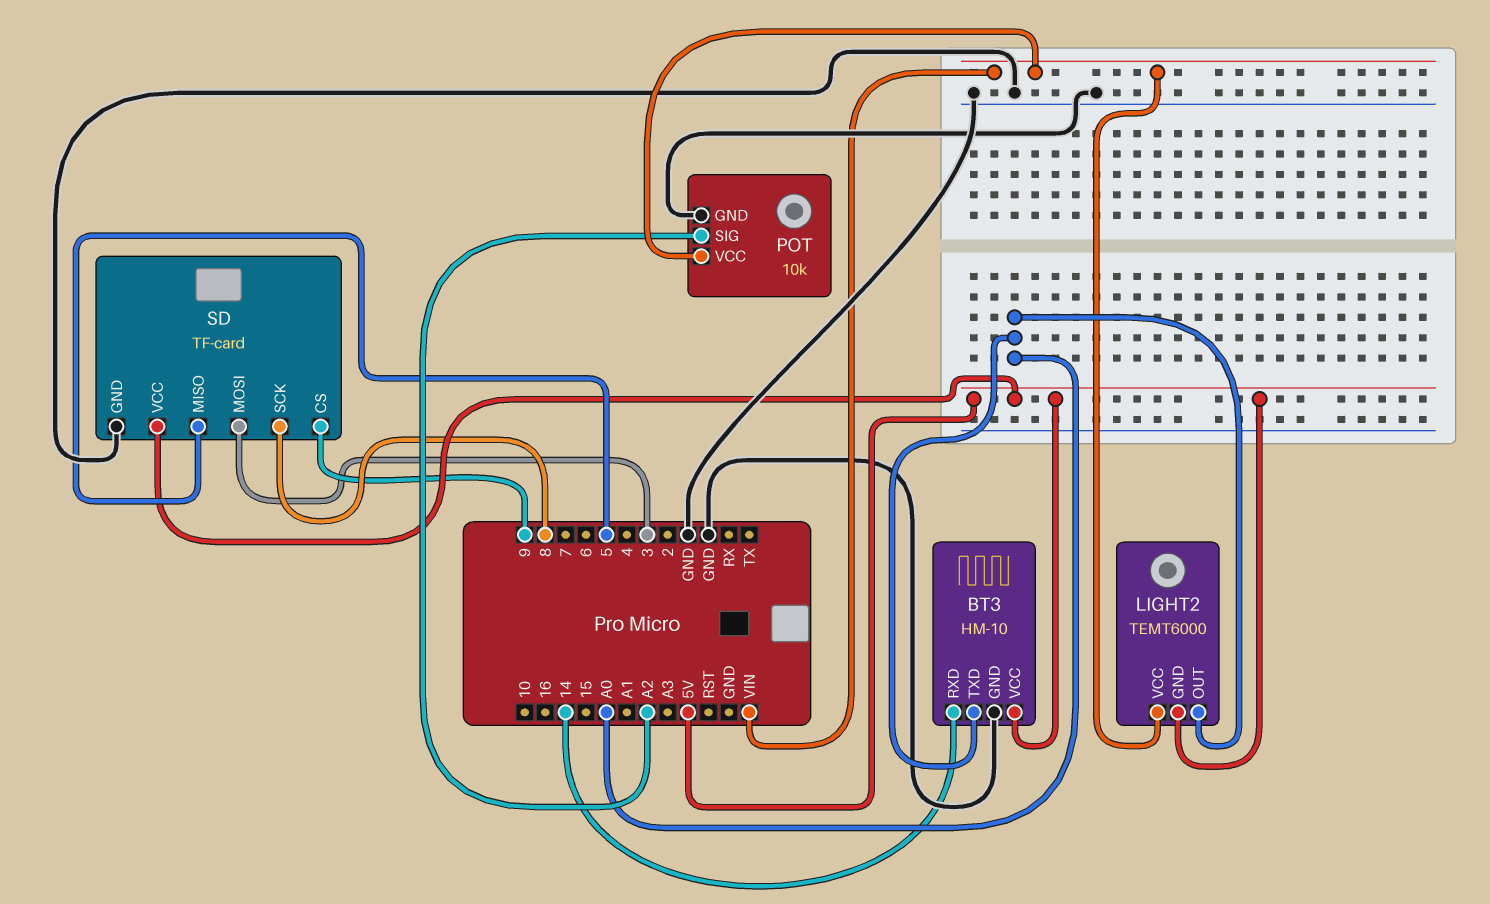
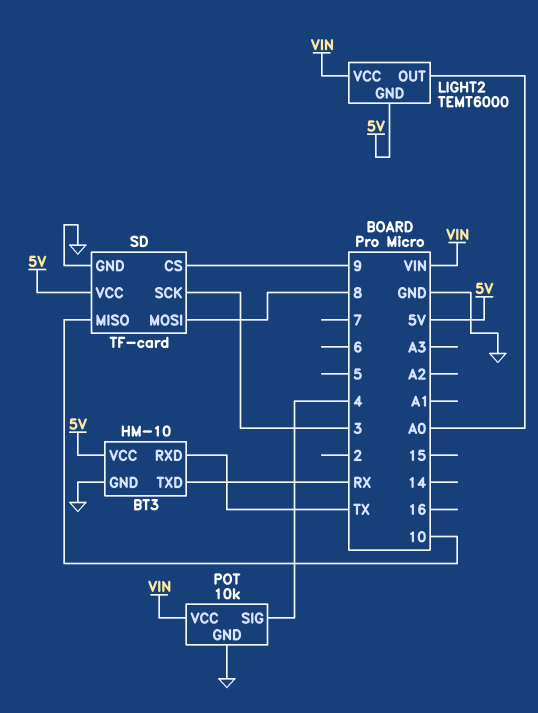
BT3 pin RXD: 14 -> TX
BT3 pin TXD: A0 -> RX
POT pin SIG: A2 -> 4
SD pin MISO: 5 -> 10
SD pin MOSI: 3 -> 8
SD pin SCK: 8 -> 3

